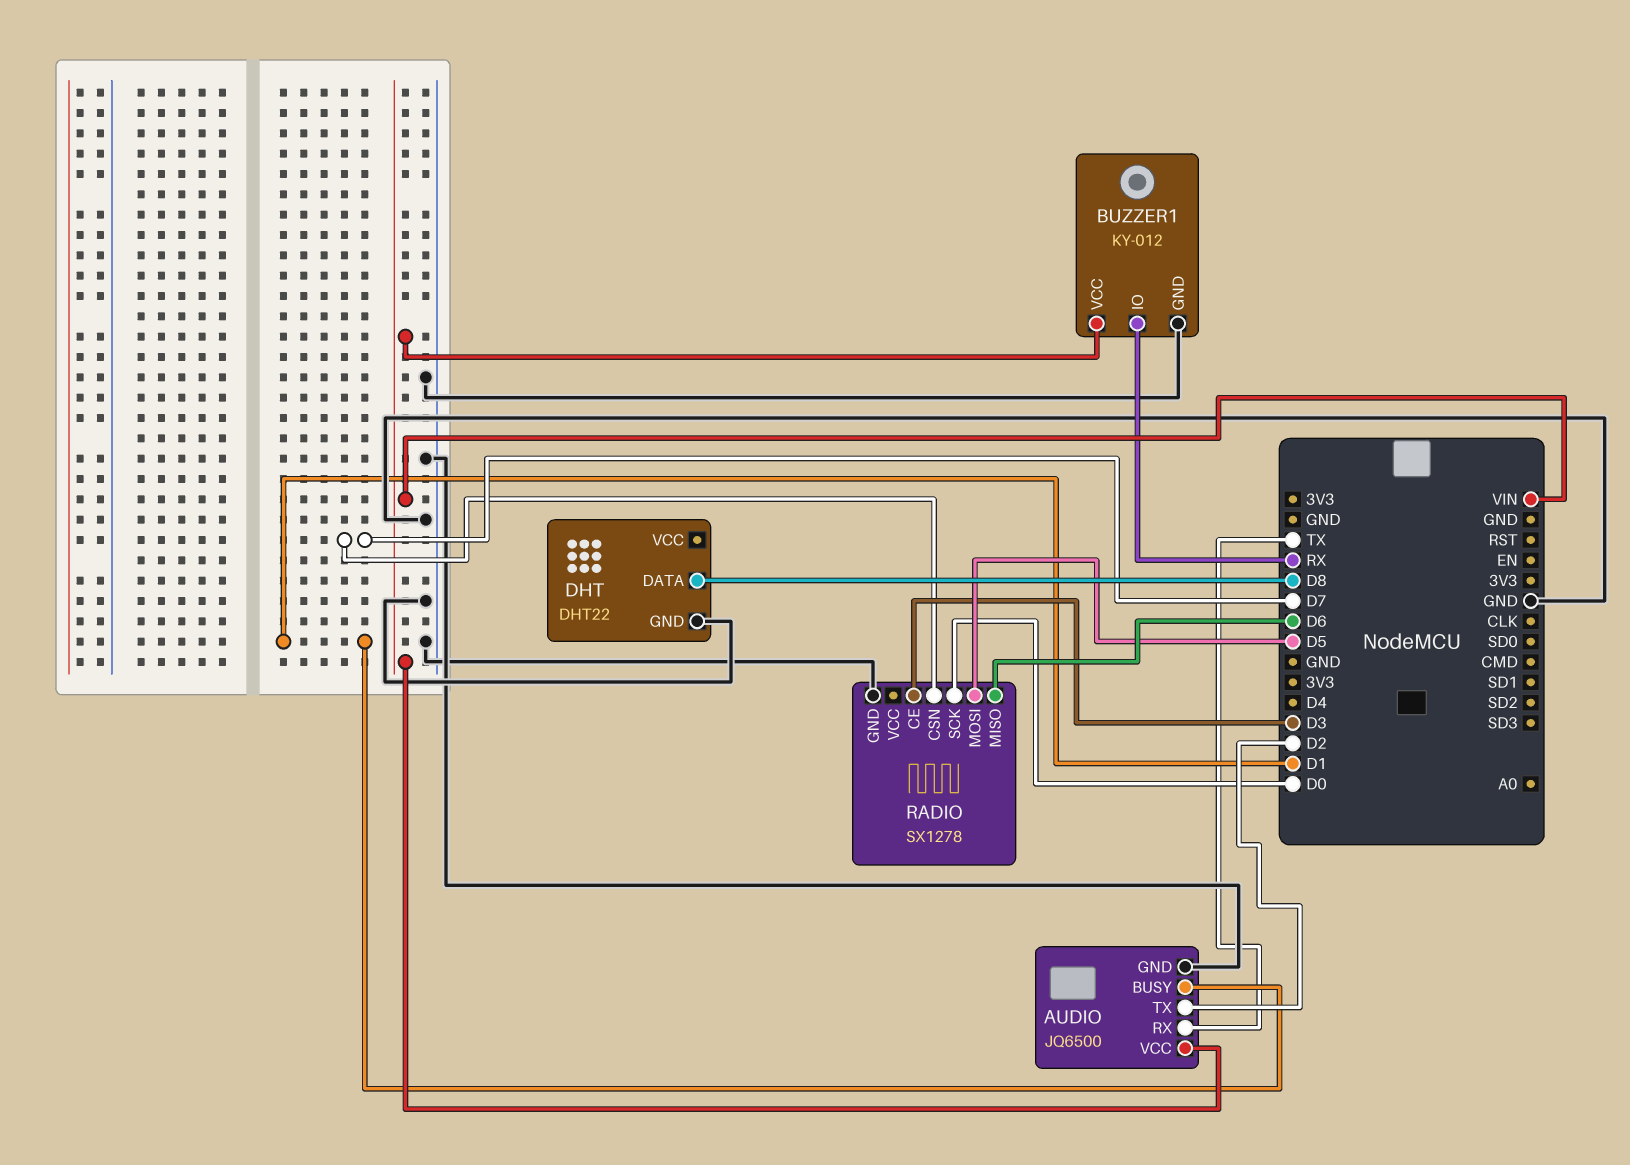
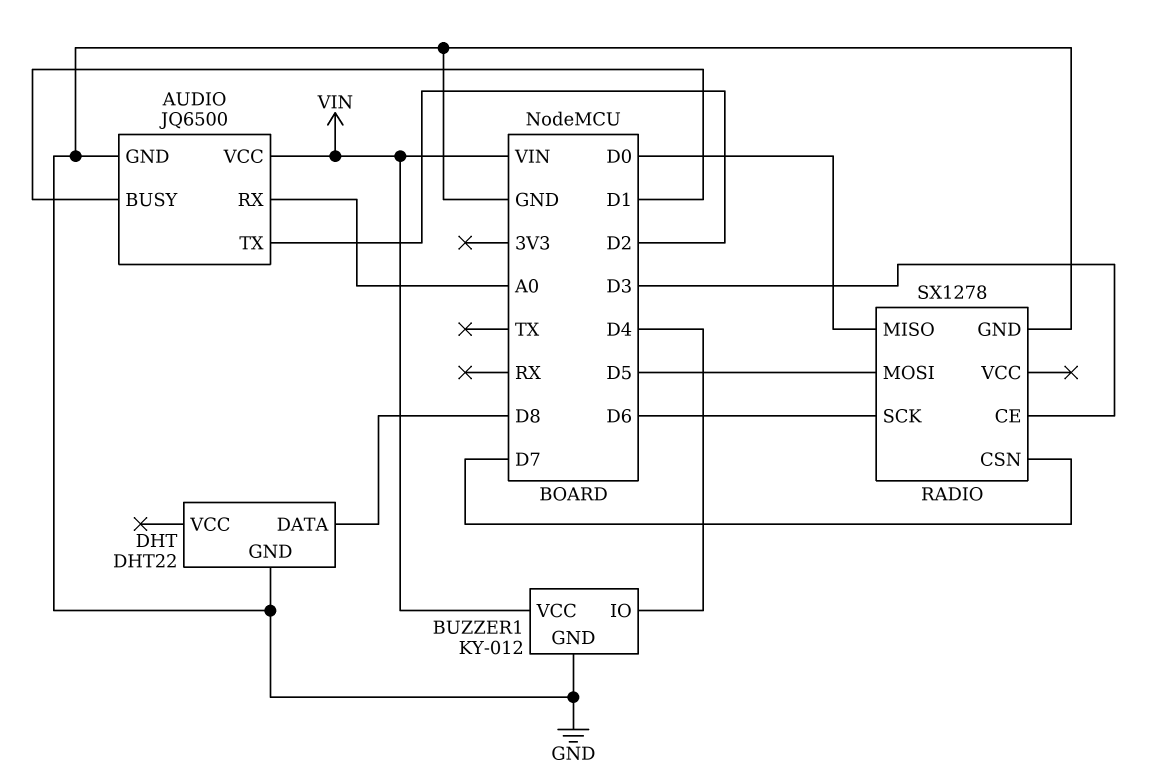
AUDIO pin RX: TX -> A0
BUZZER1 pin IO: RX -> D4
RADIO pin MISO: D6 -> D0
RADIO pin SCK: D0 -> D6

